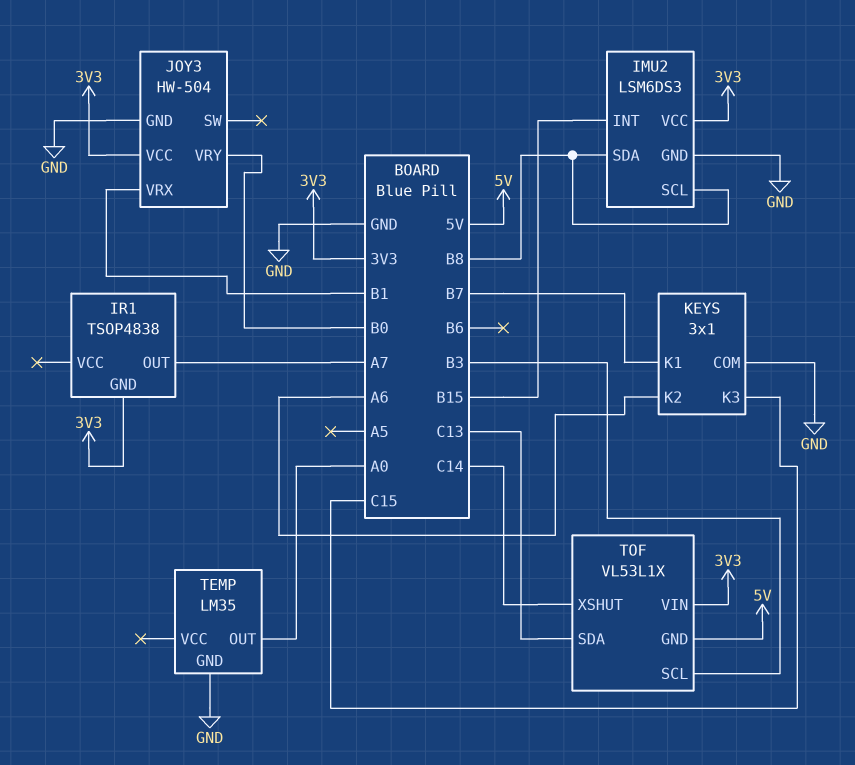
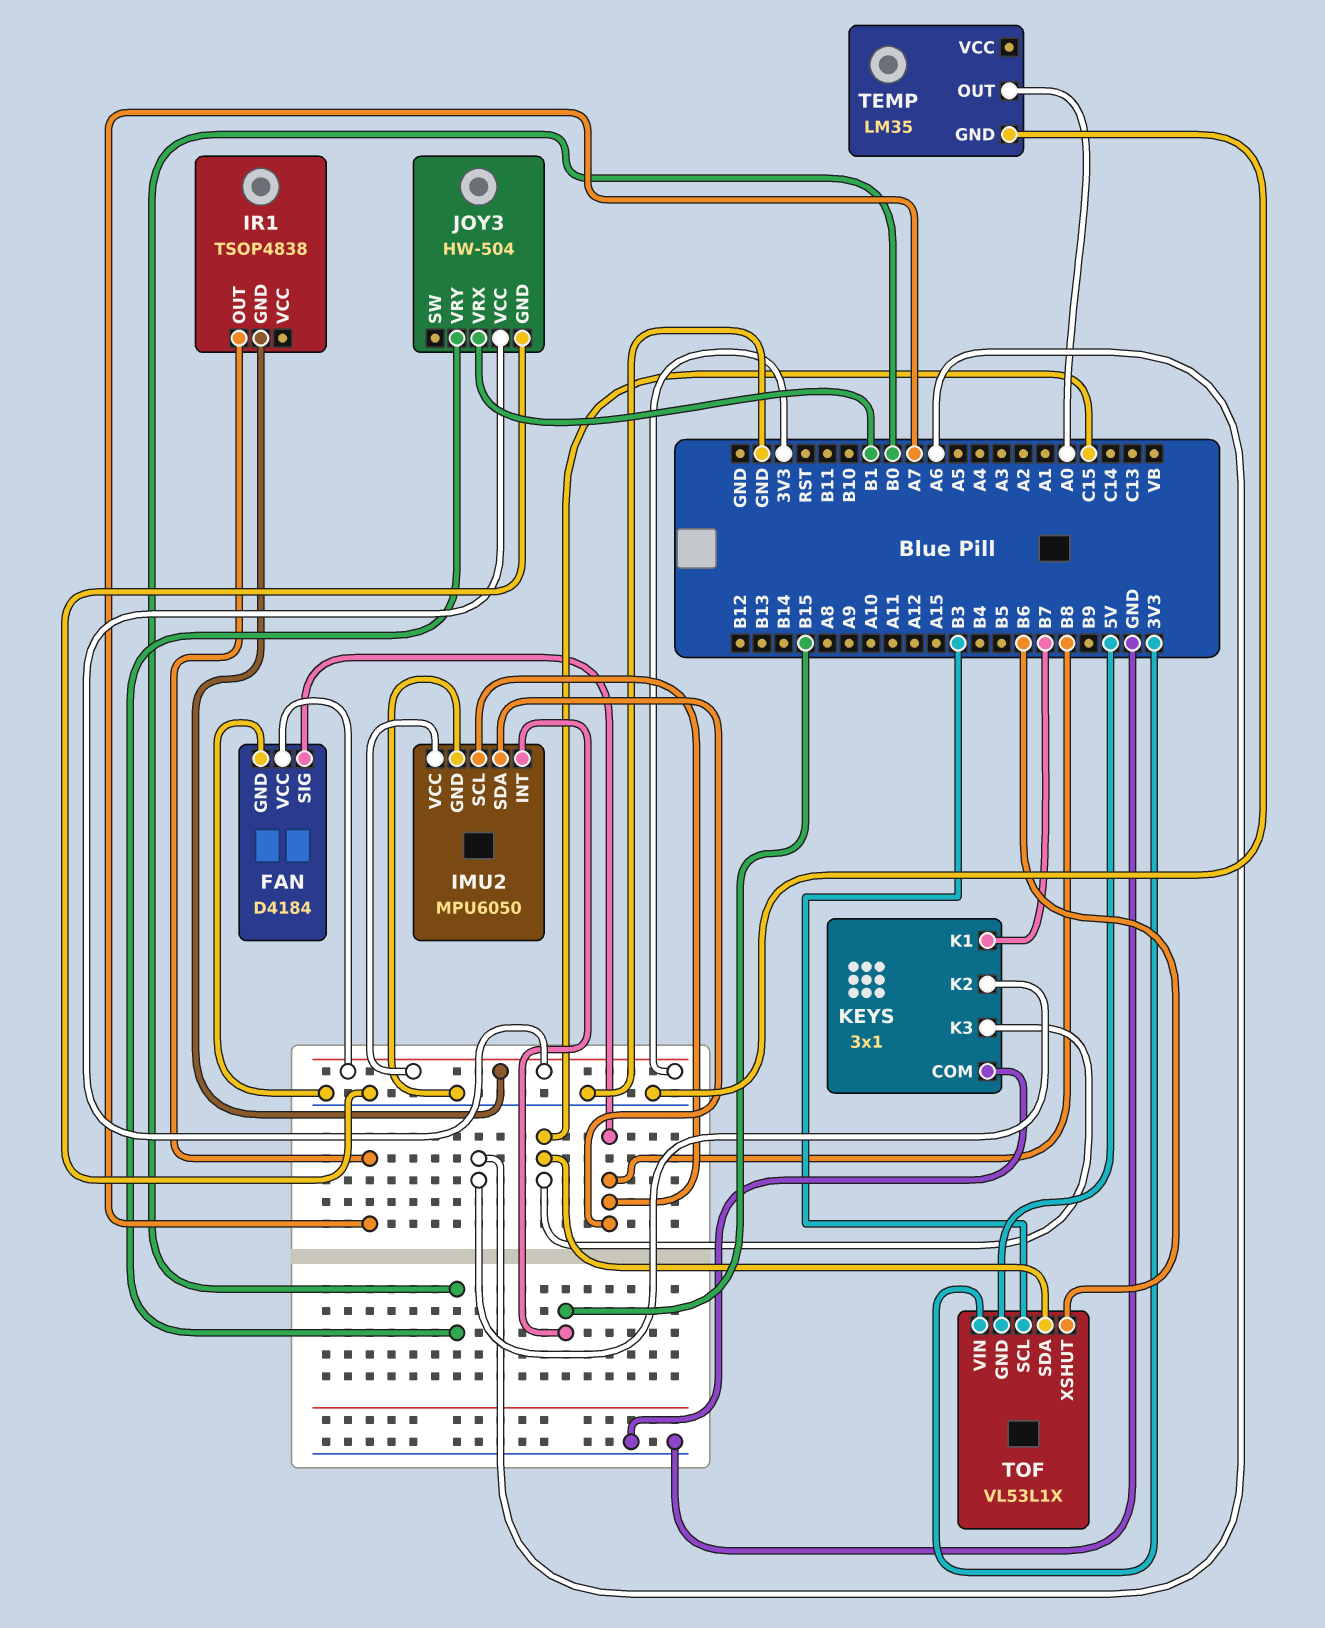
FAN: none -> D4184
FAN pin GND: none -> GND
FAN pin SIG: none -> B8
FAN pin VCC: none -> 3V3
IMU2: LSM6DS3 -> MPU6050
TOF pin SDA: C13 -> C15
TOF pin XSHUT: C14 -> B6

